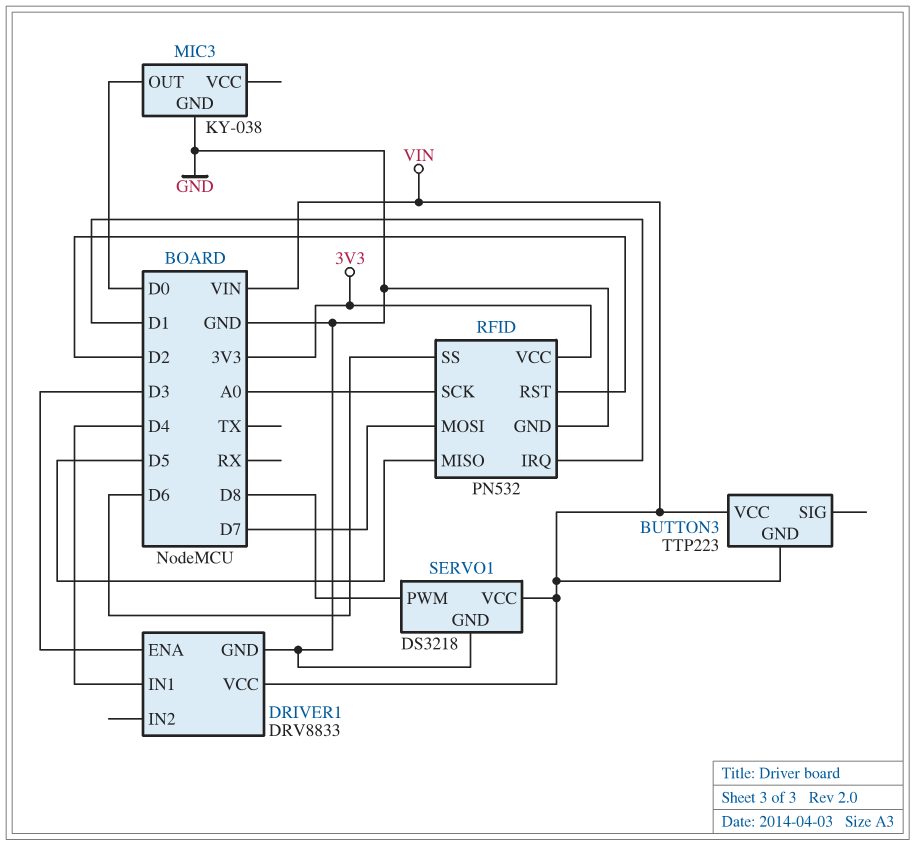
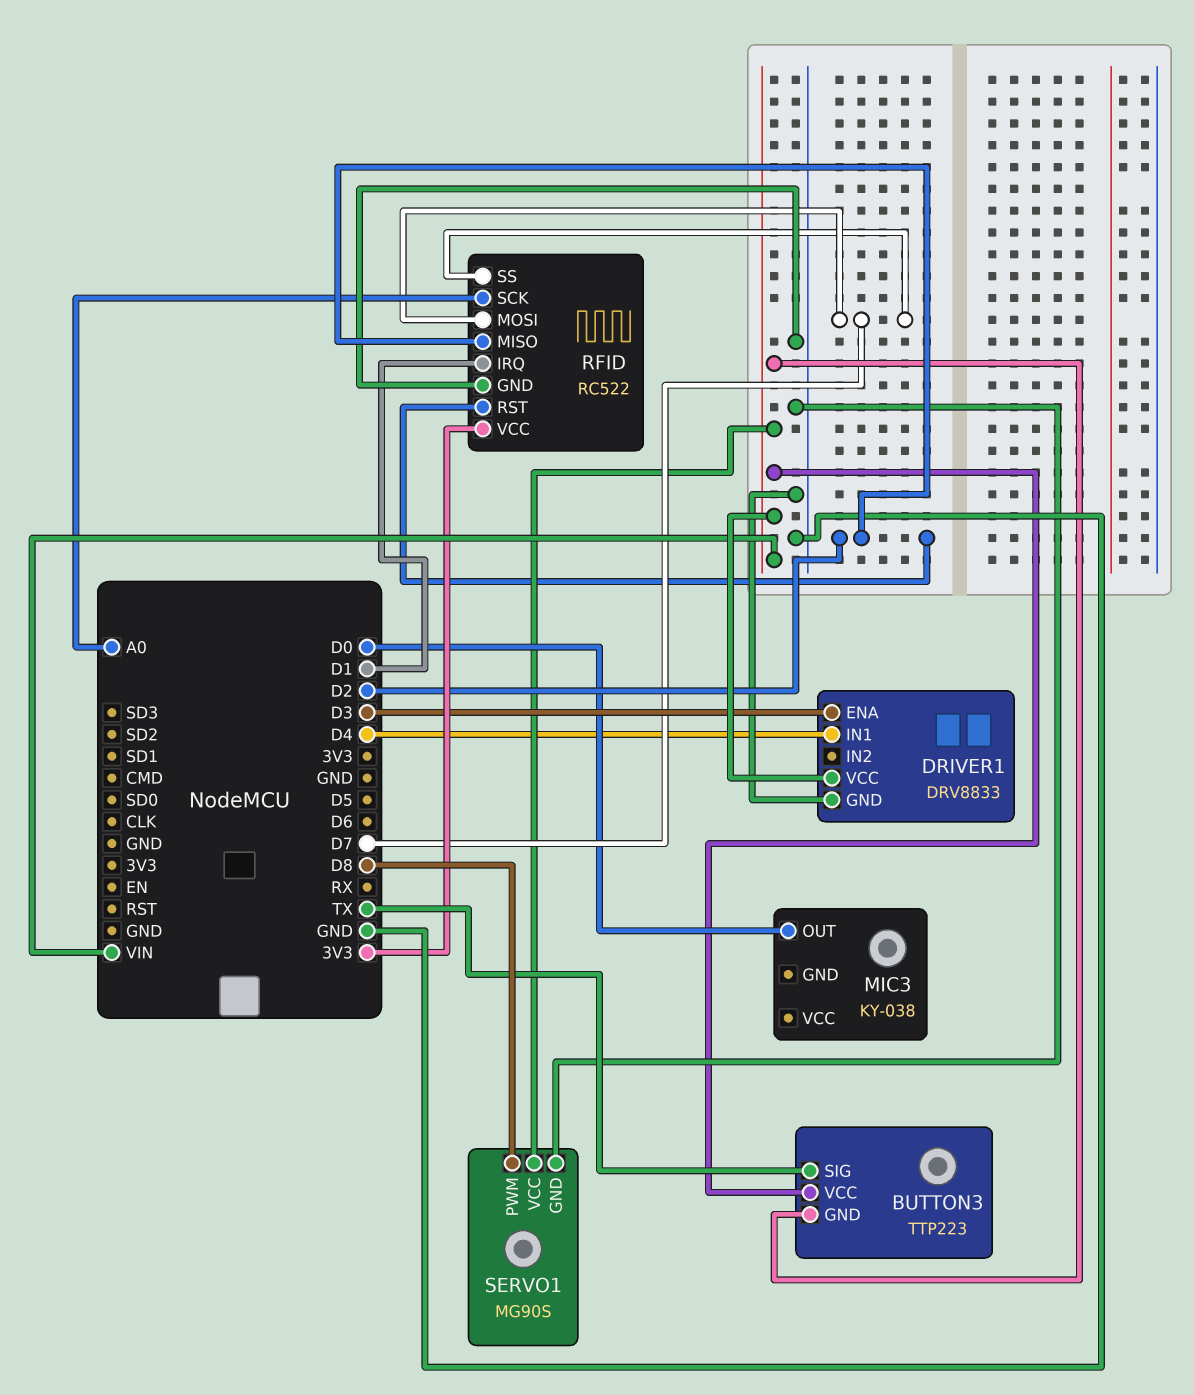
BUTTON3 pin SIG: none -> TX
MIC3 pin GND: GND -> none
RFID: PN532 -> RC522
RFID pin MISO: D5 -> D2
RFID pin SS: D6 -> D7
SERVO1: DS3218 -> MG90S

